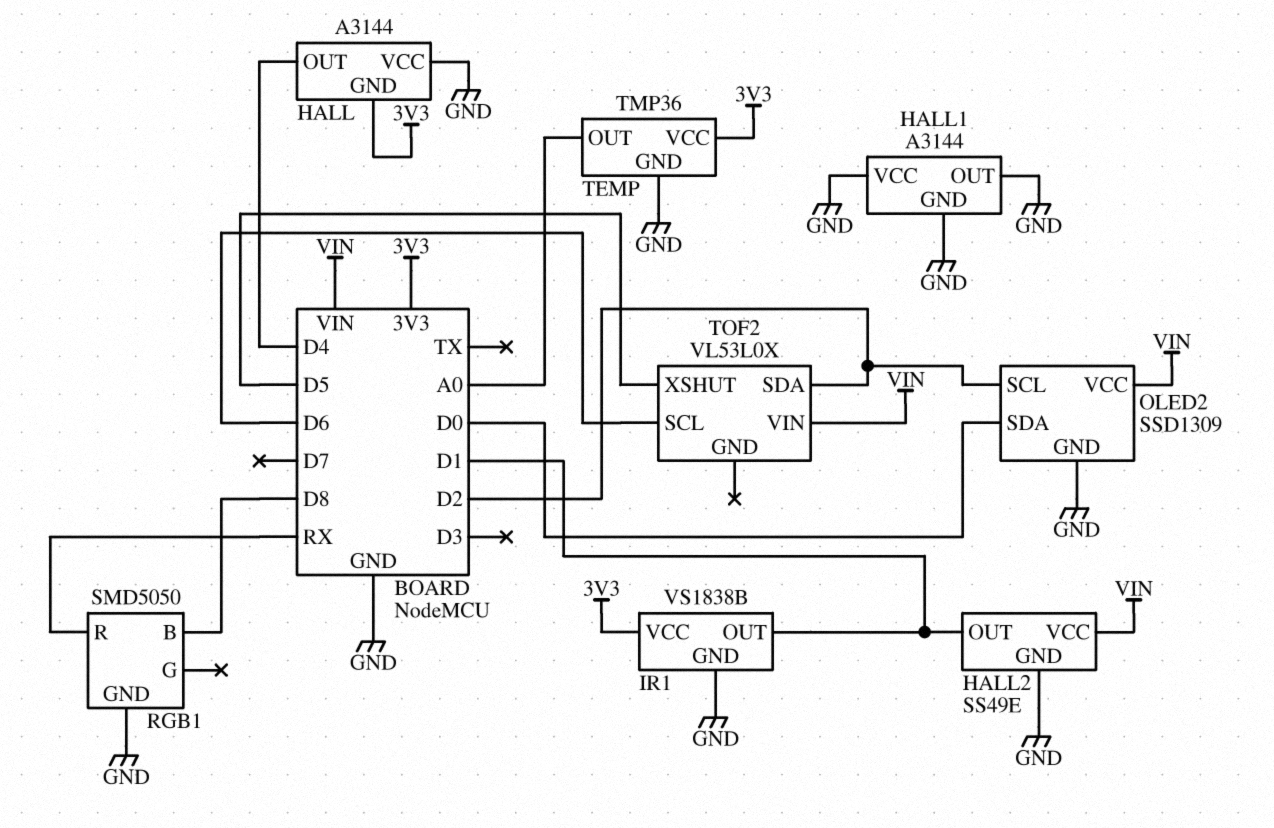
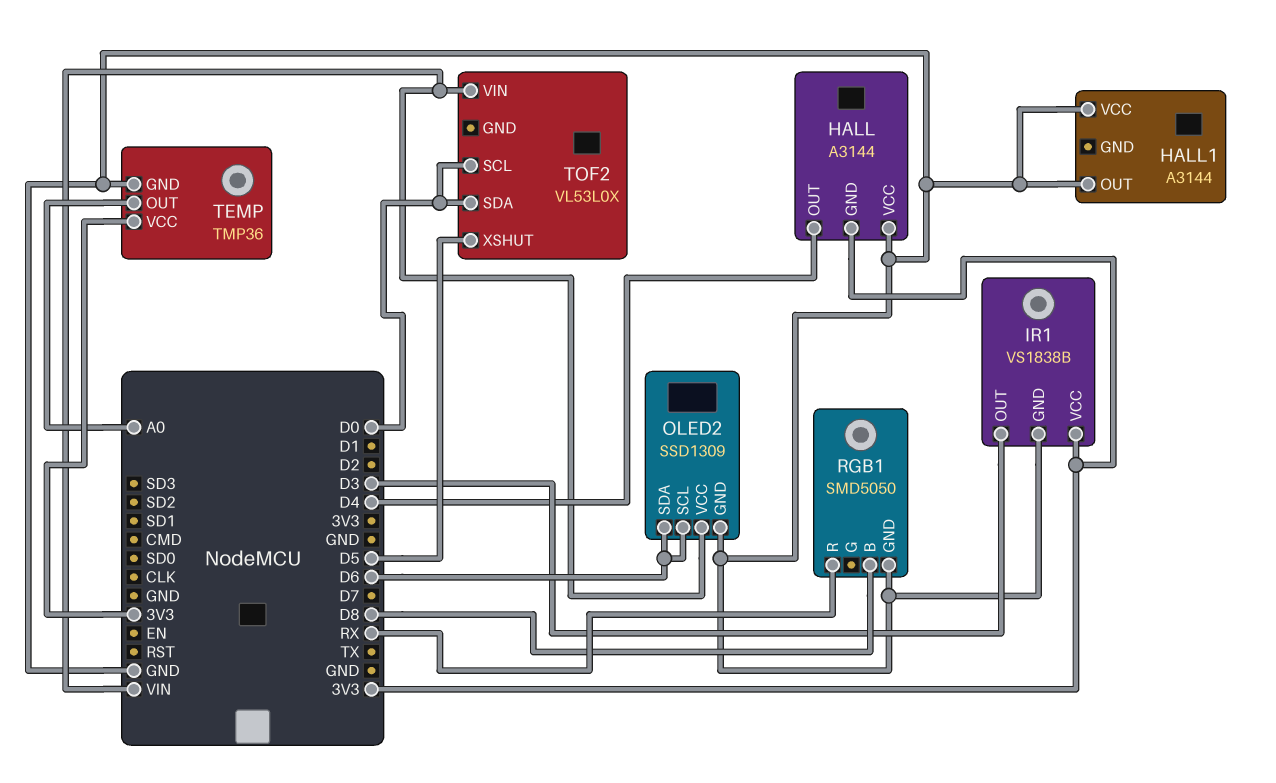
HALL1 pin GND: GND -> none
HALL2: SS49E -> none
HALL2 pin GND: GND -> none
HALL2 pin OUT: D1 -> none
HALL2 pin VCC: VIN -> none
IR1 pin OUT: D1 -> D3
OLED2 pin SCL: D2 -> D6
OLED2 pin SDA: D0 -> D6
TOF2 pin SCL: D6 -> D0
TOF2 pin SDA: D2 -> D0

